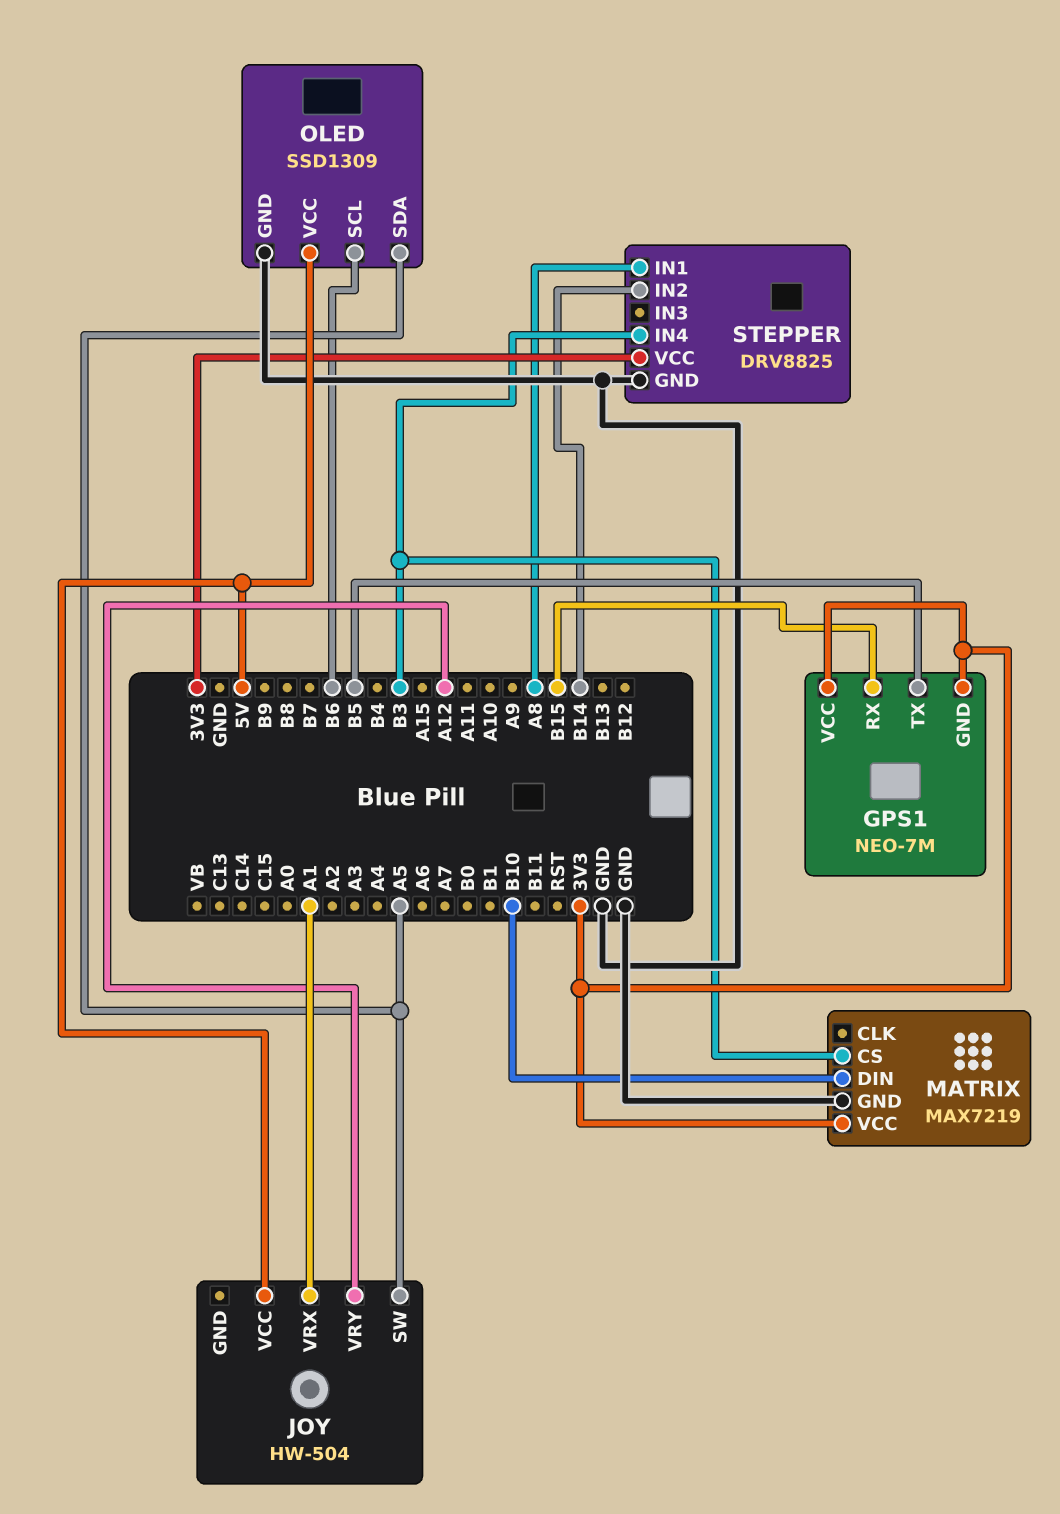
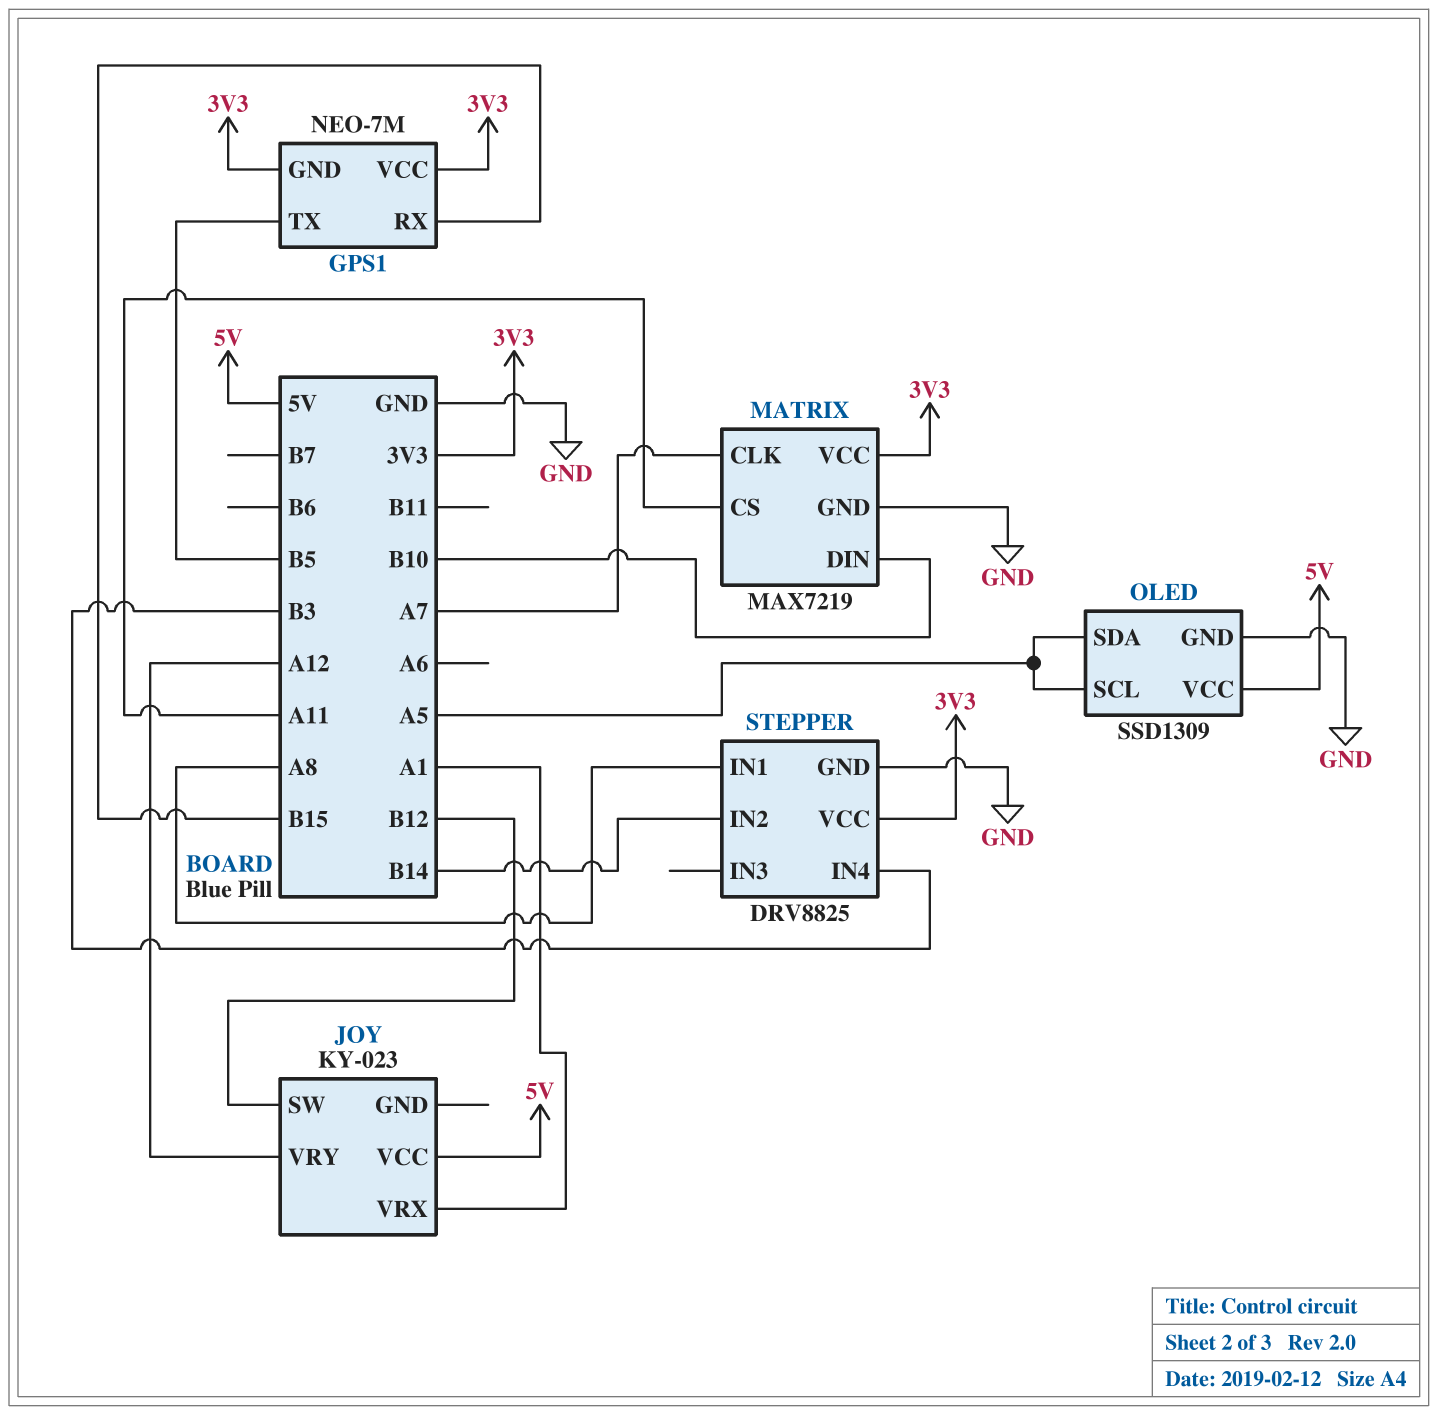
JOY: HW-504 -> KY-023
JOY pin SW: A5 -> B12
MATRIX pin CLK: none -> A7
MATRIX pin CS: B3 -> A11
OLED pin SCL: B6 -> A5

